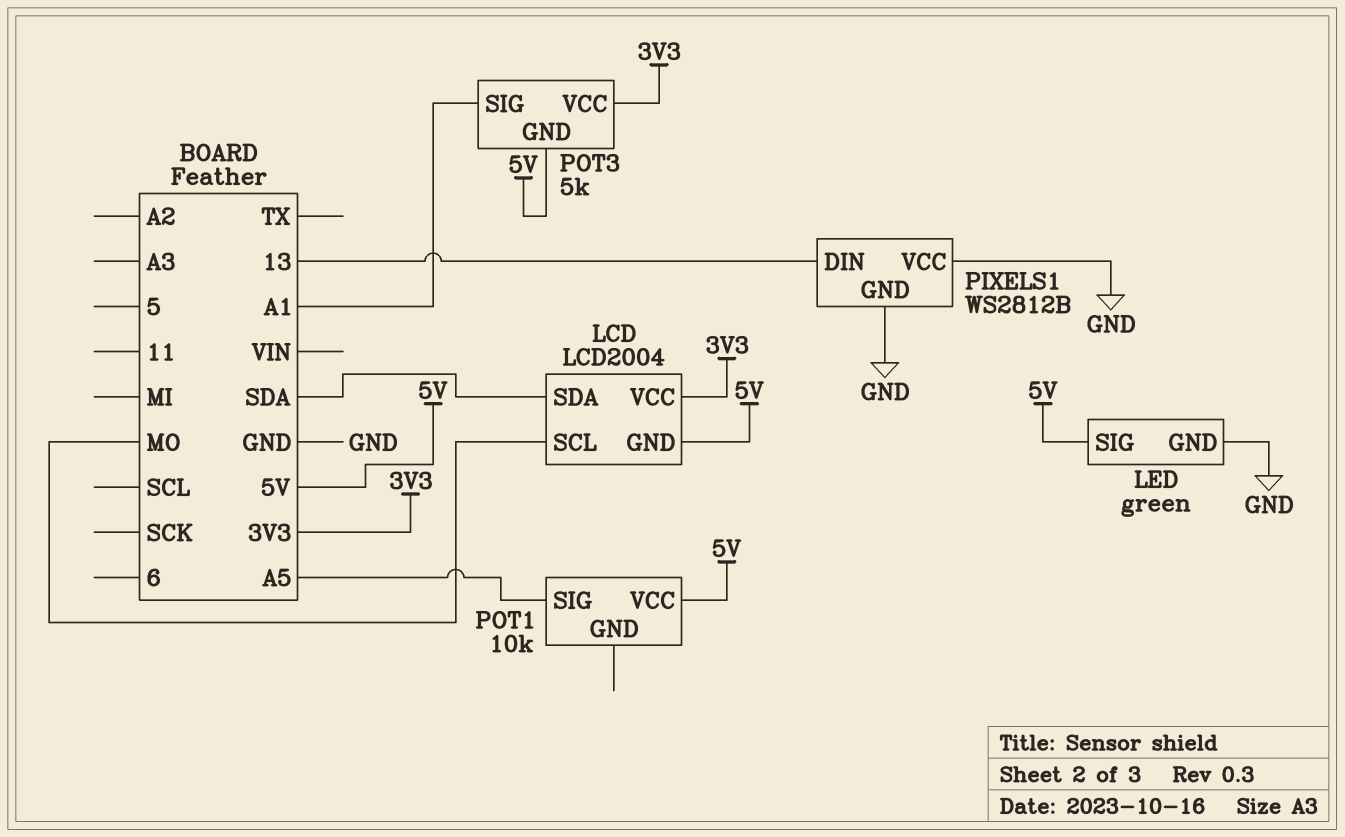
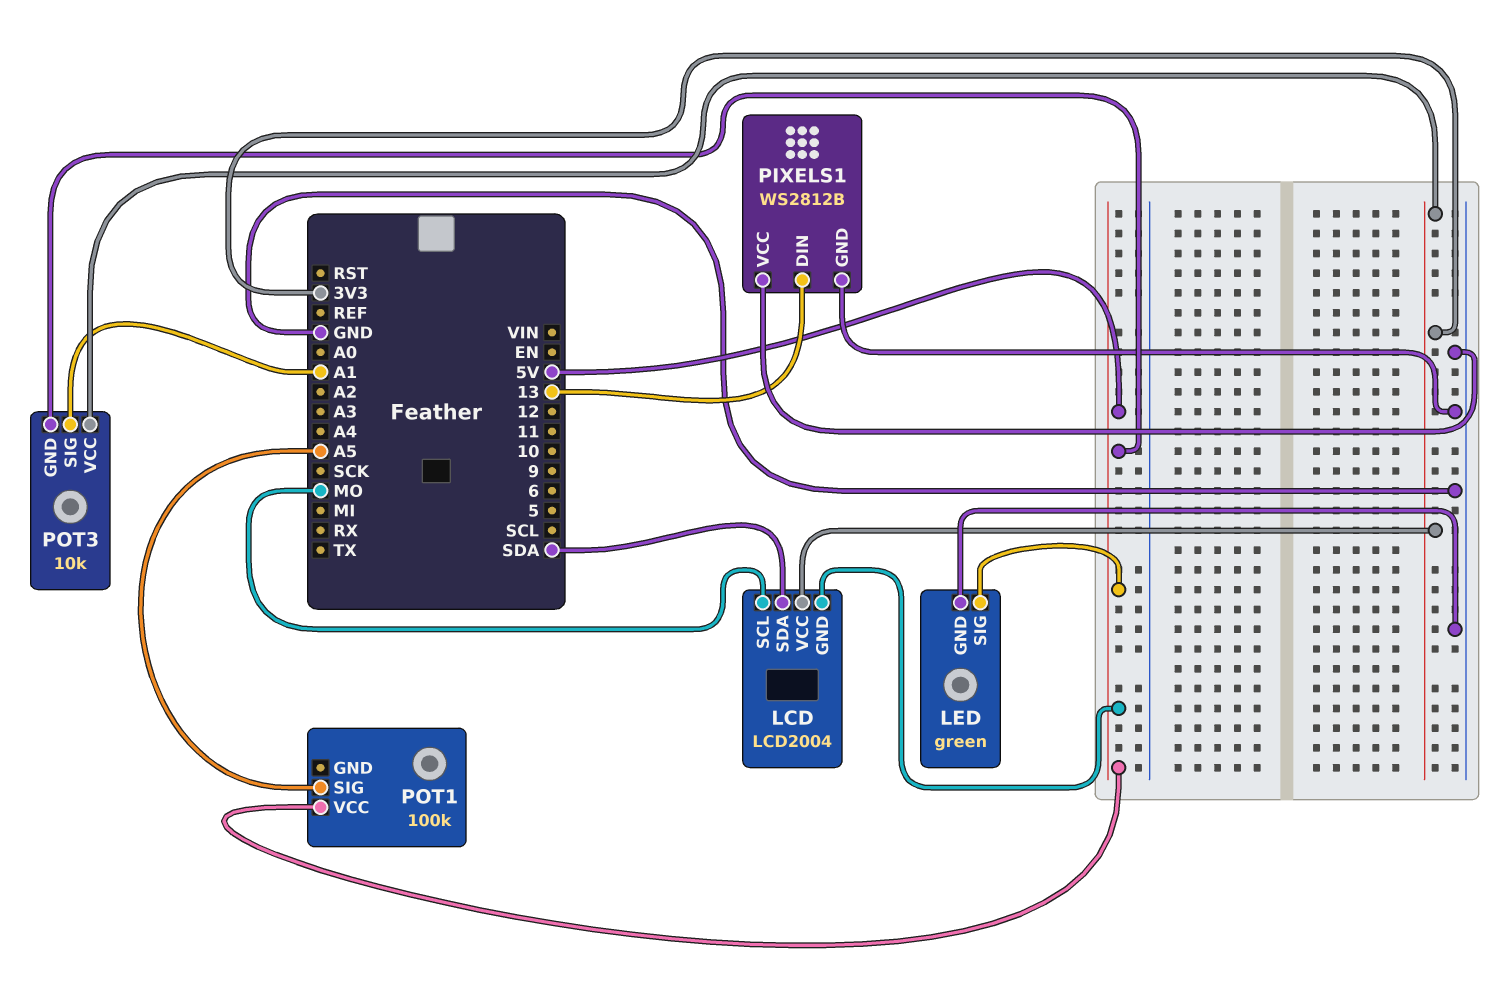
POT1: 10k -> 100k
POT3: 5k -> 10k

